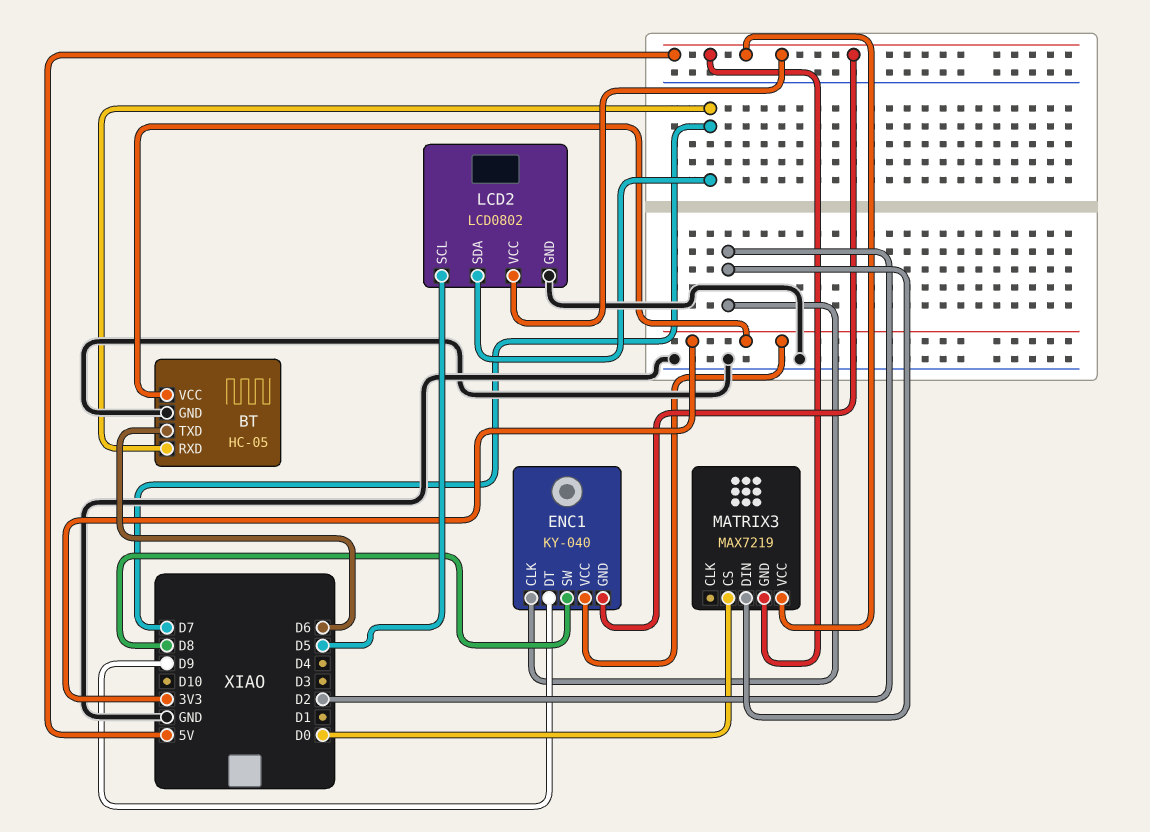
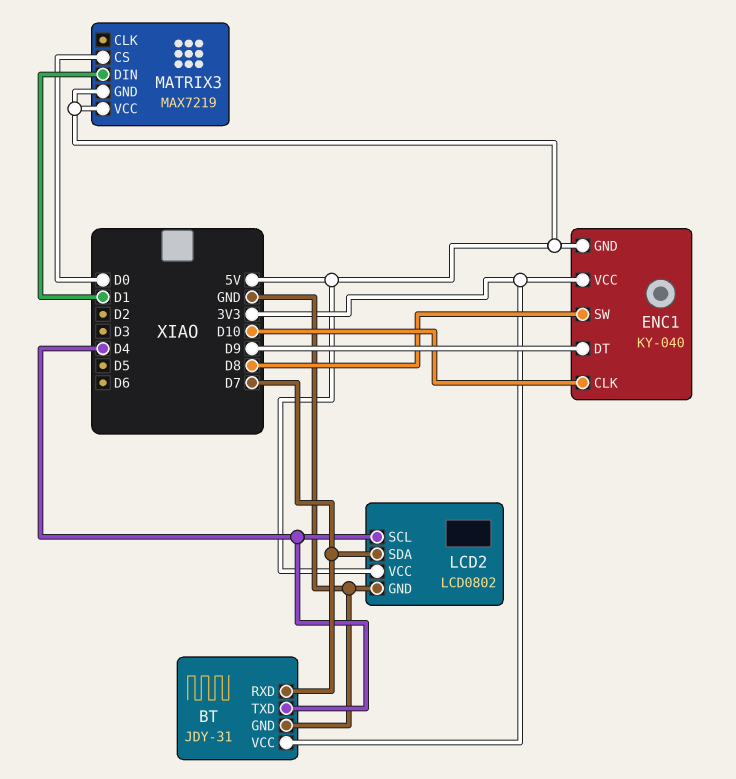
BT: HC-05 -> JDY-31
BT pin TXD: D6 -> D4
ENC1 pin CLK: D2 -> D10
LCD2 pin SCL: D5 -> D4
MATRIX3 pin DIN: D2 -> D1

